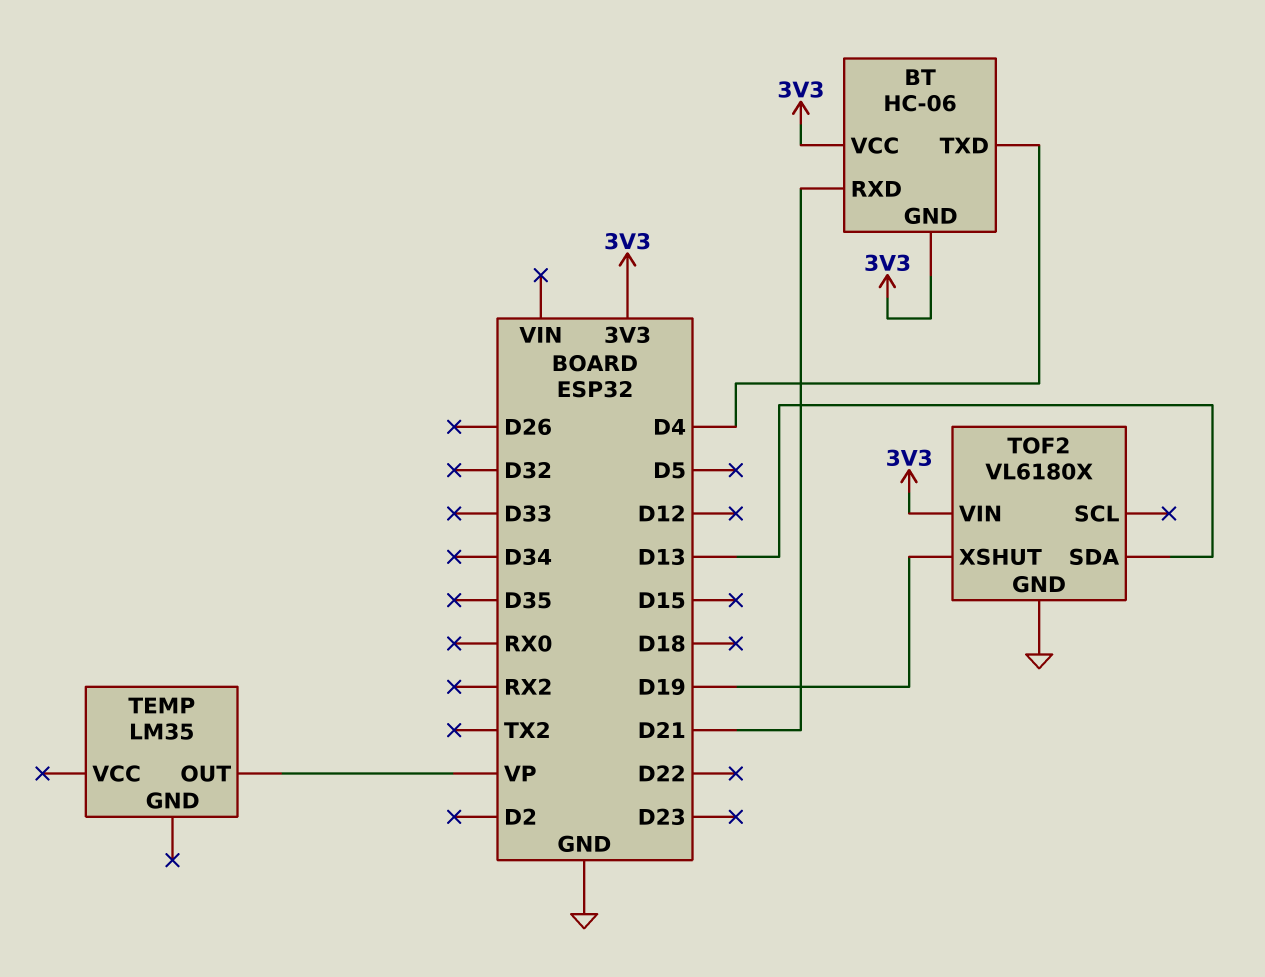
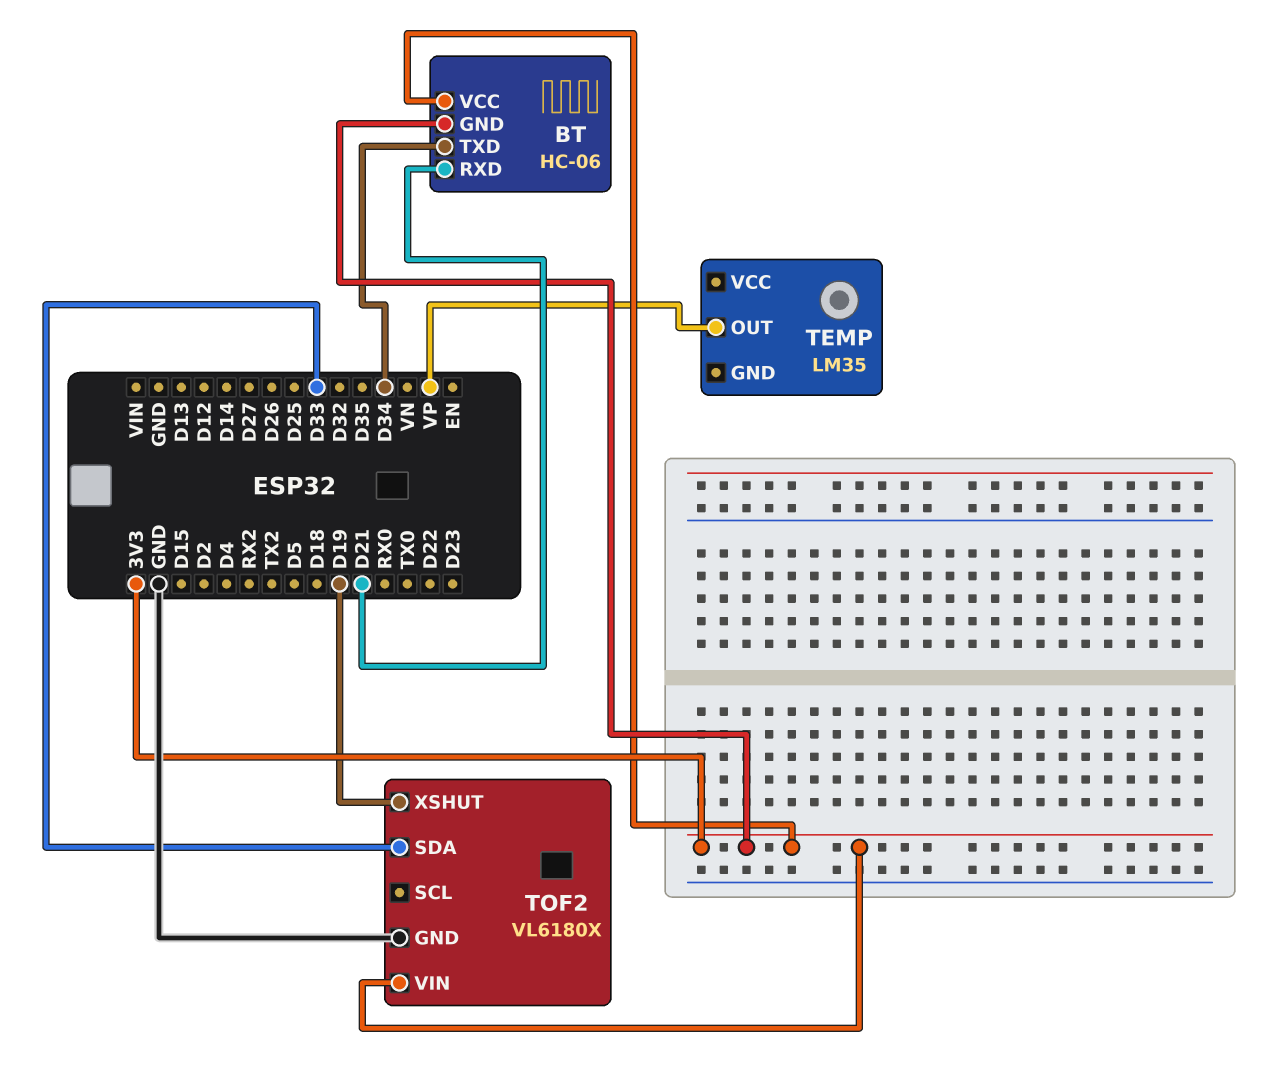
BT pin TXD: D4 -> D34
TOF2 pin SDA: D13 -> D33

